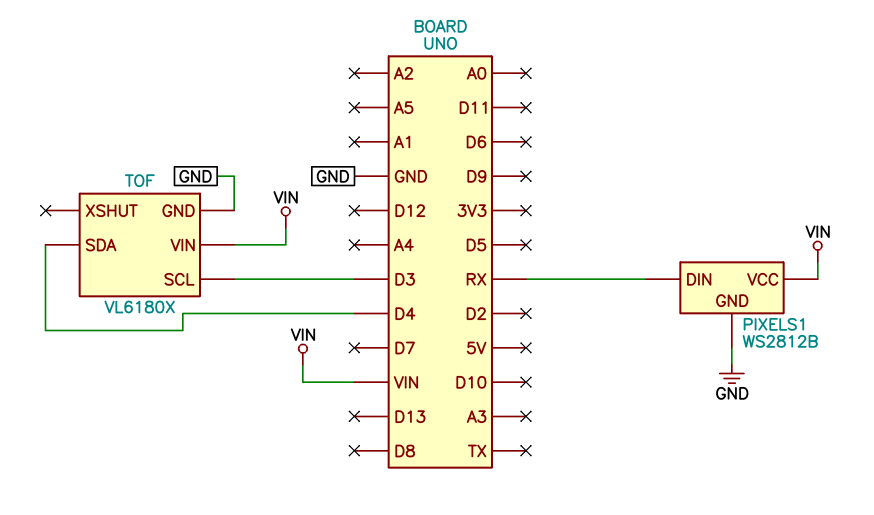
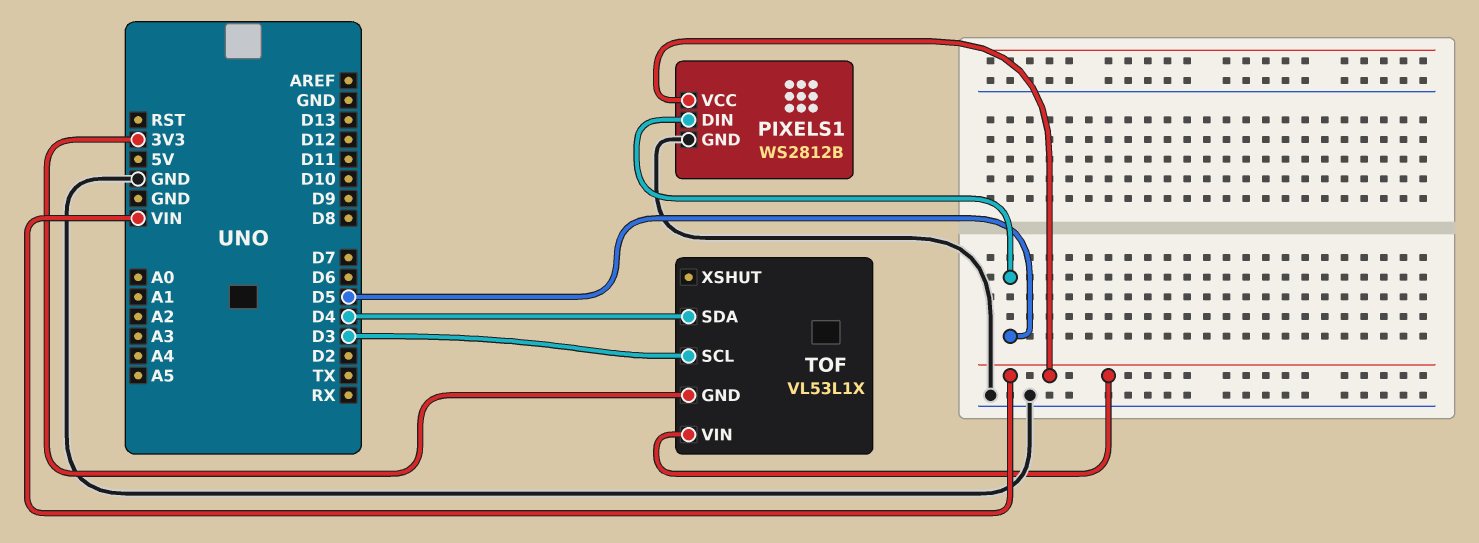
PIXELS1 pin DIN: RX -> D5
TOF: VL6180X -> VL53L1X
TOF pin GND: GND -> 3V3

